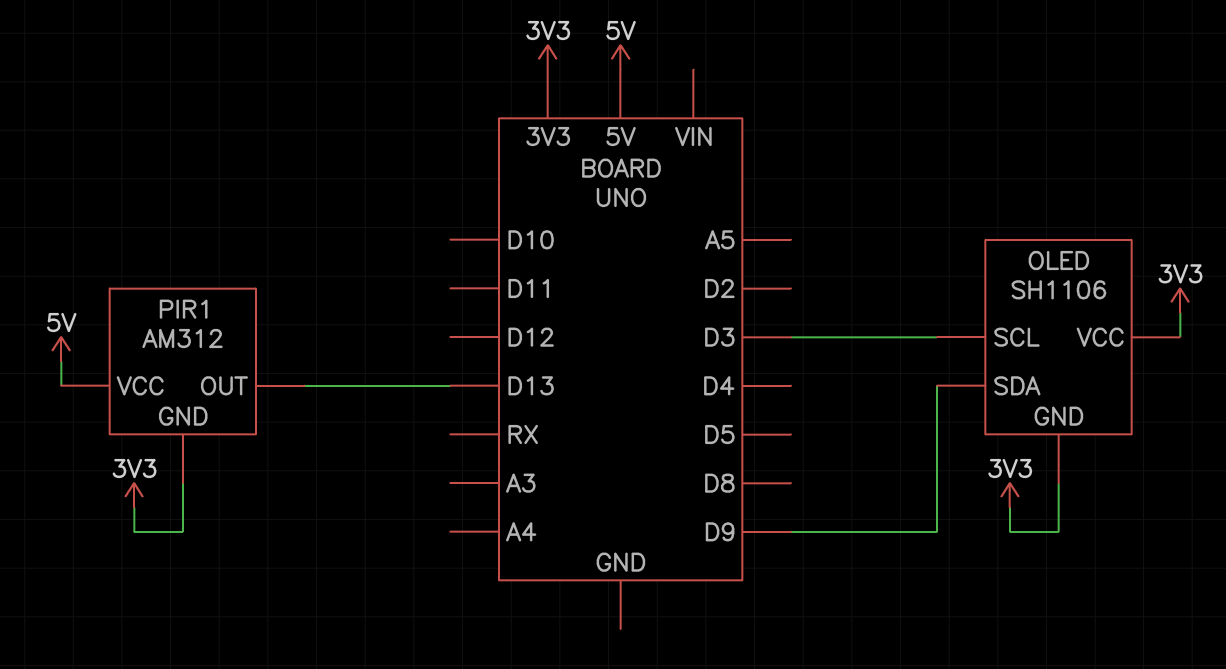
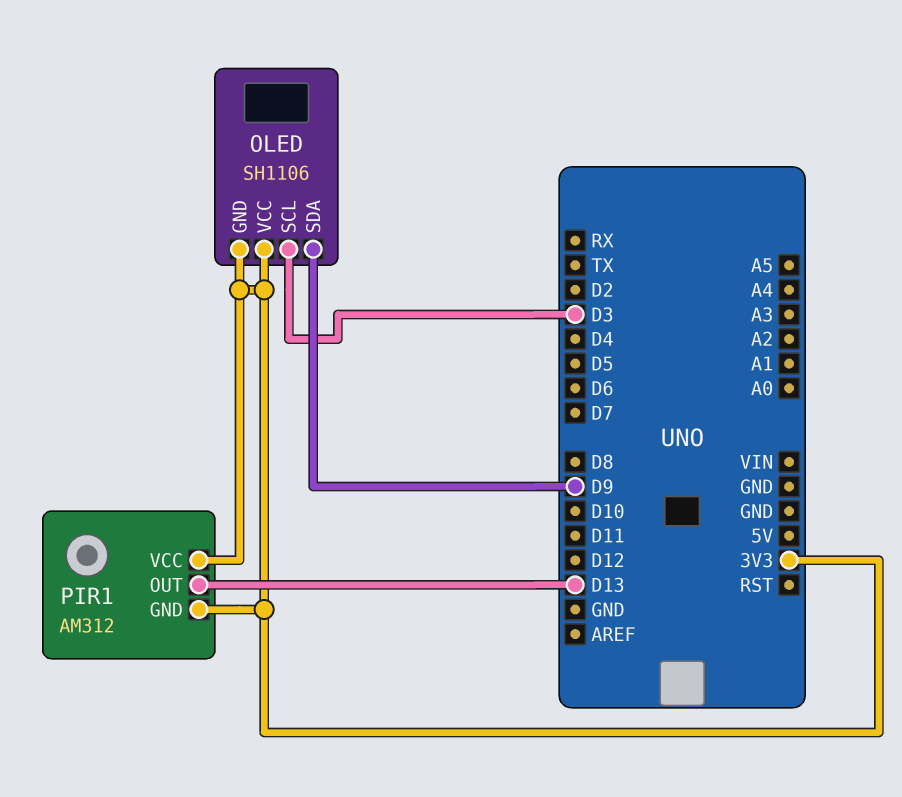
PIR1 pin VCC: 5V -> 3V3

